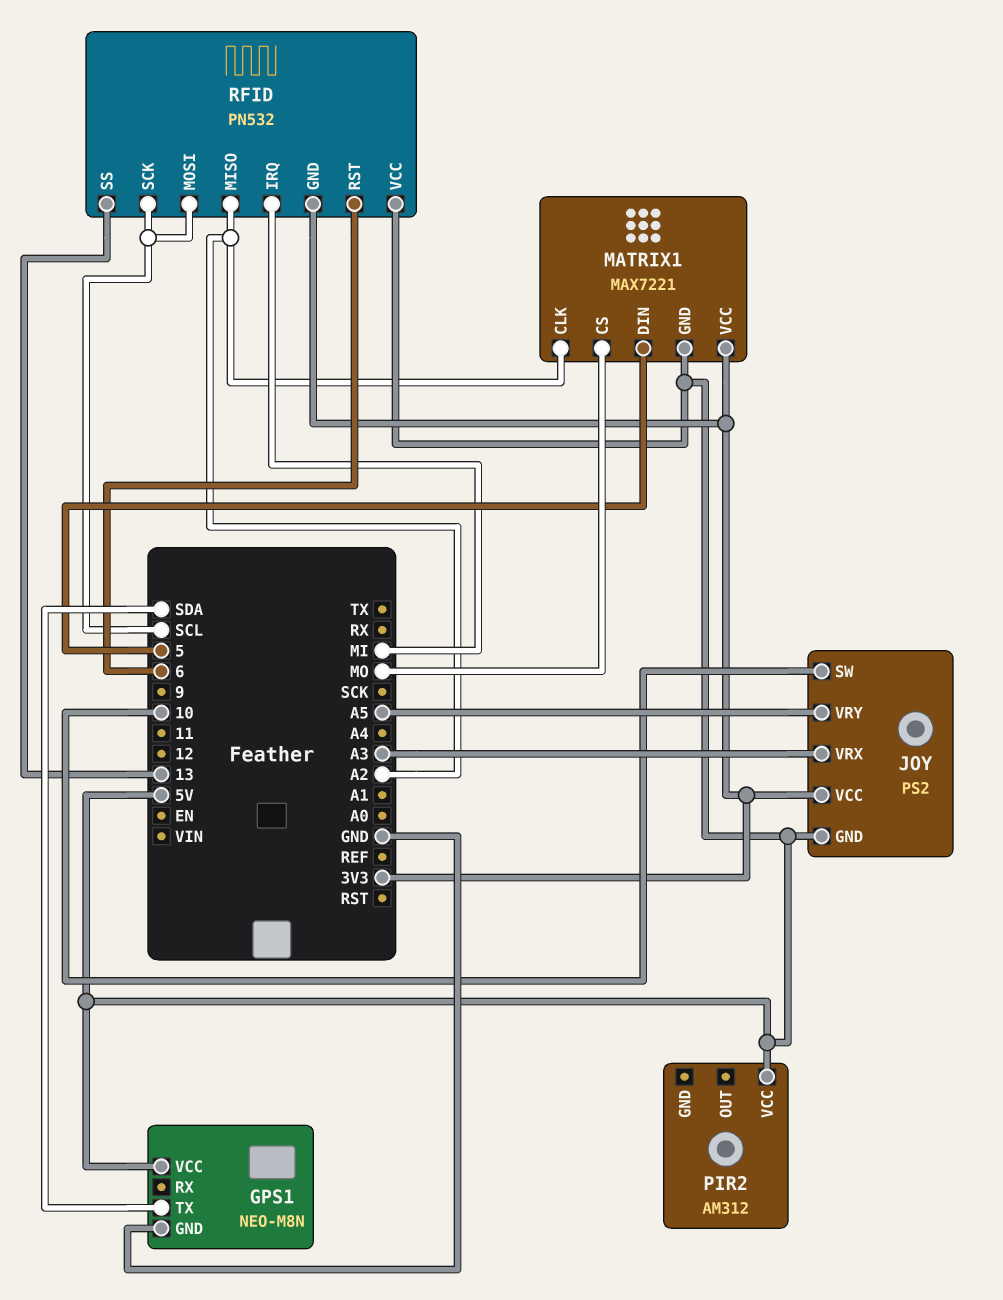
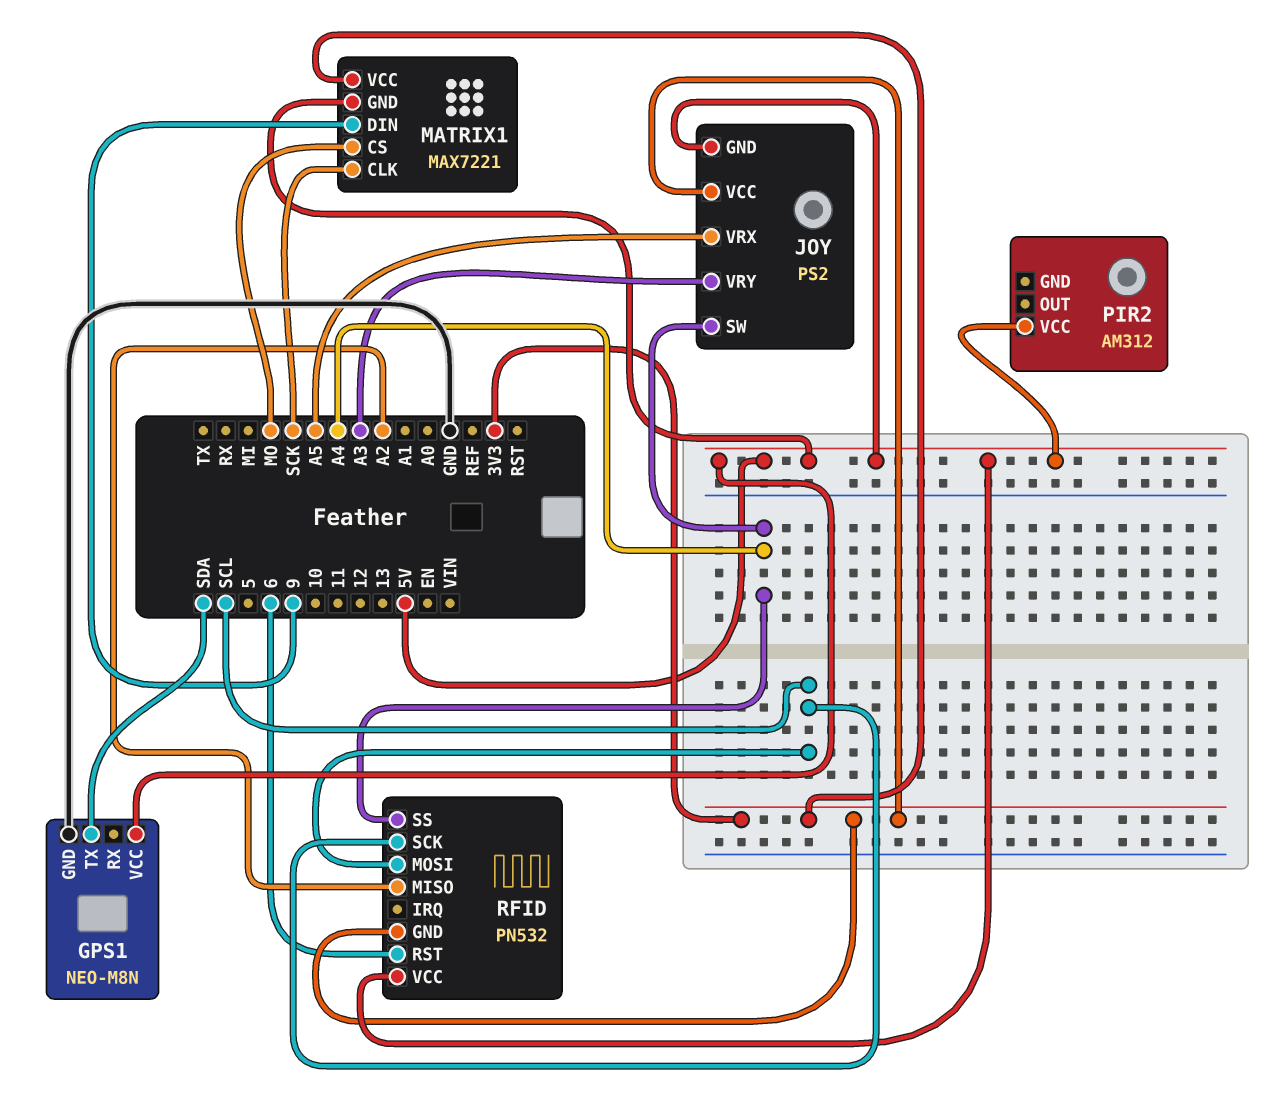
JOY pin SW: 10 -> A4
JOY pin VRX: A3 -> A5
JOY pin VRY: A5 -> A3
MATRIX1 pin CLK: A2 -> SCK
MATRIX1 pin DIN: 5 -> 9
RFID pin IRQ: MI -> none
RFID pin SS: 13 -> A4

